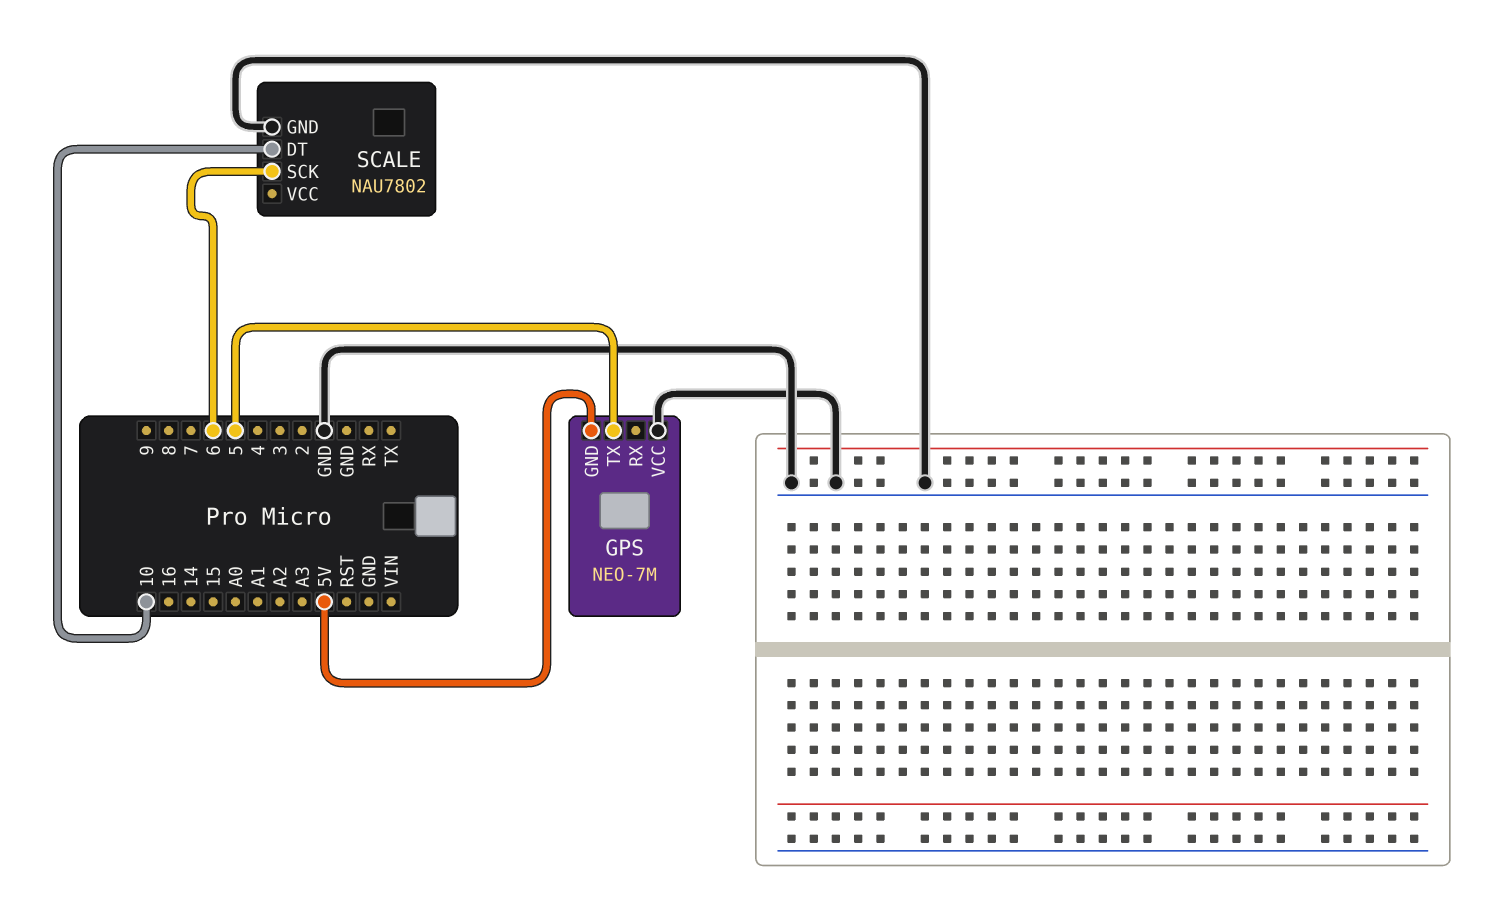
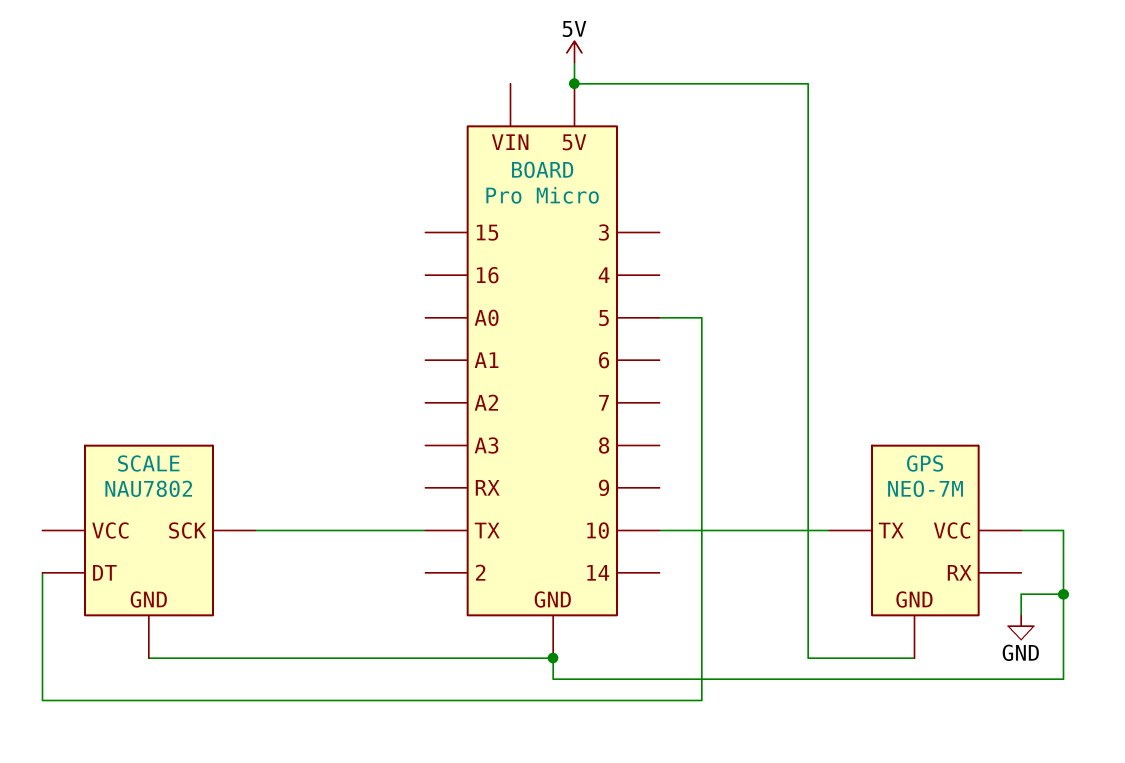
GPS pin TX: 5 -> 10
SCALE pin DT: 10 -> 5
SCALE pin SCK: 6 -> TX

